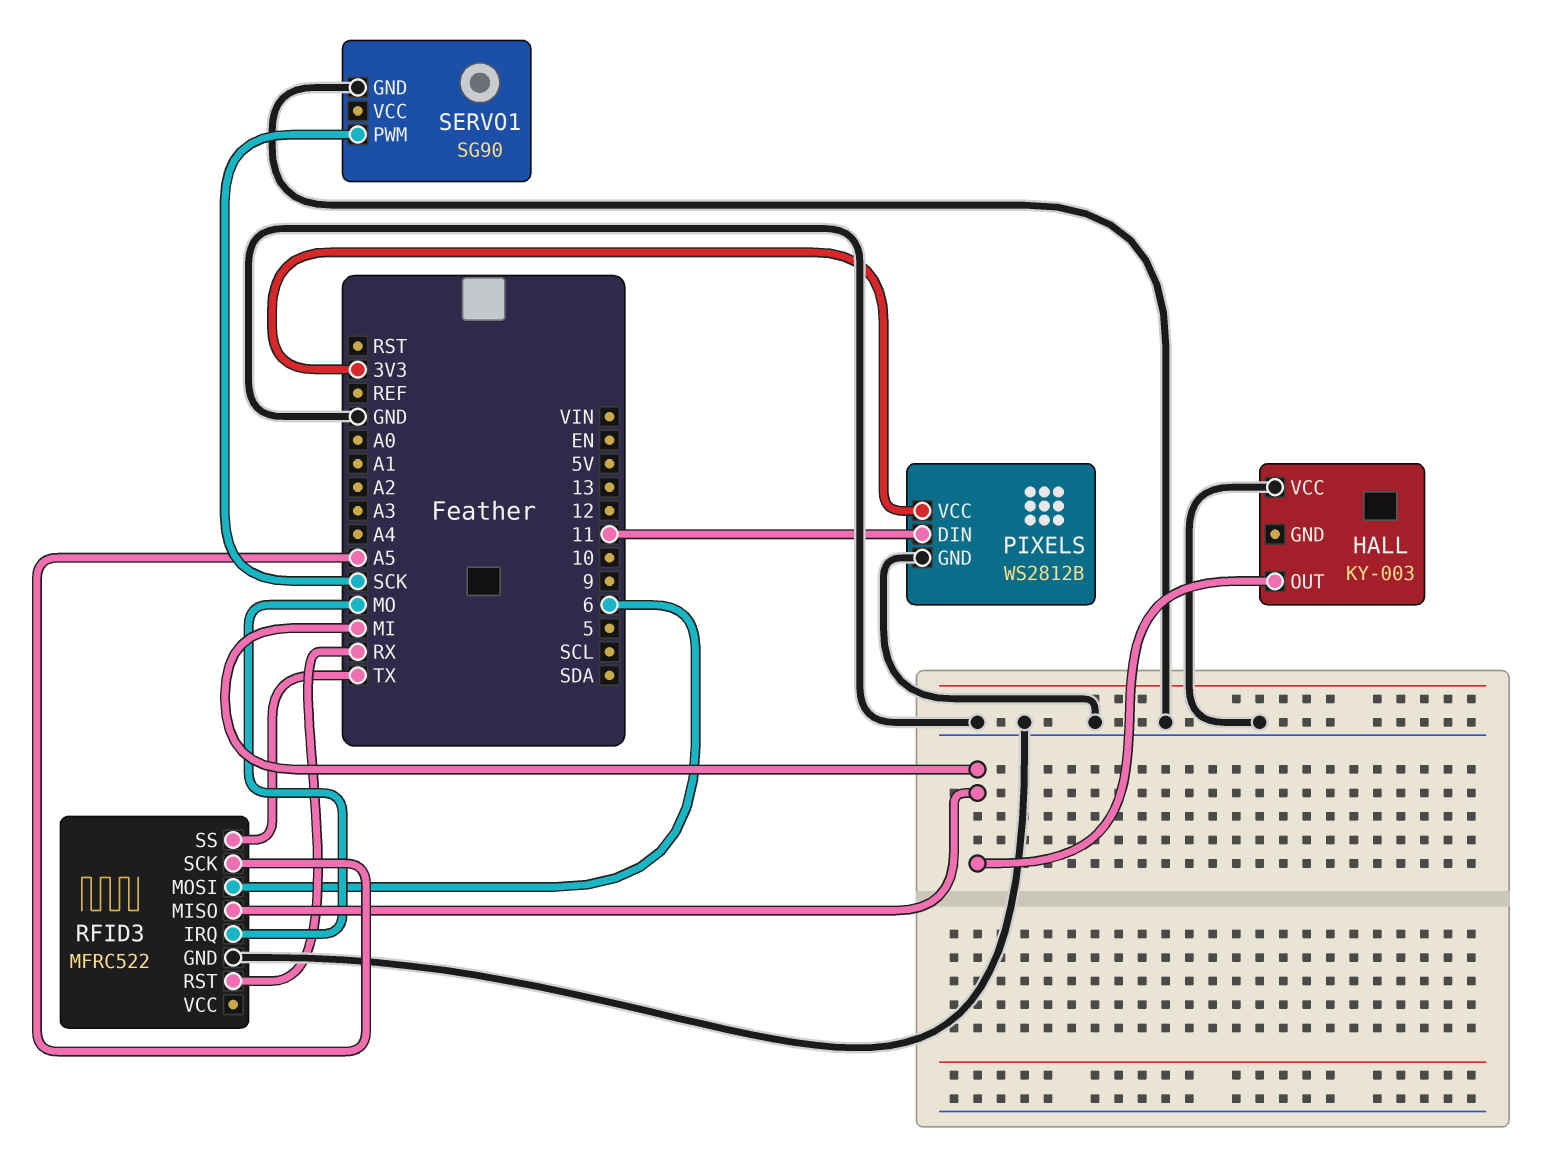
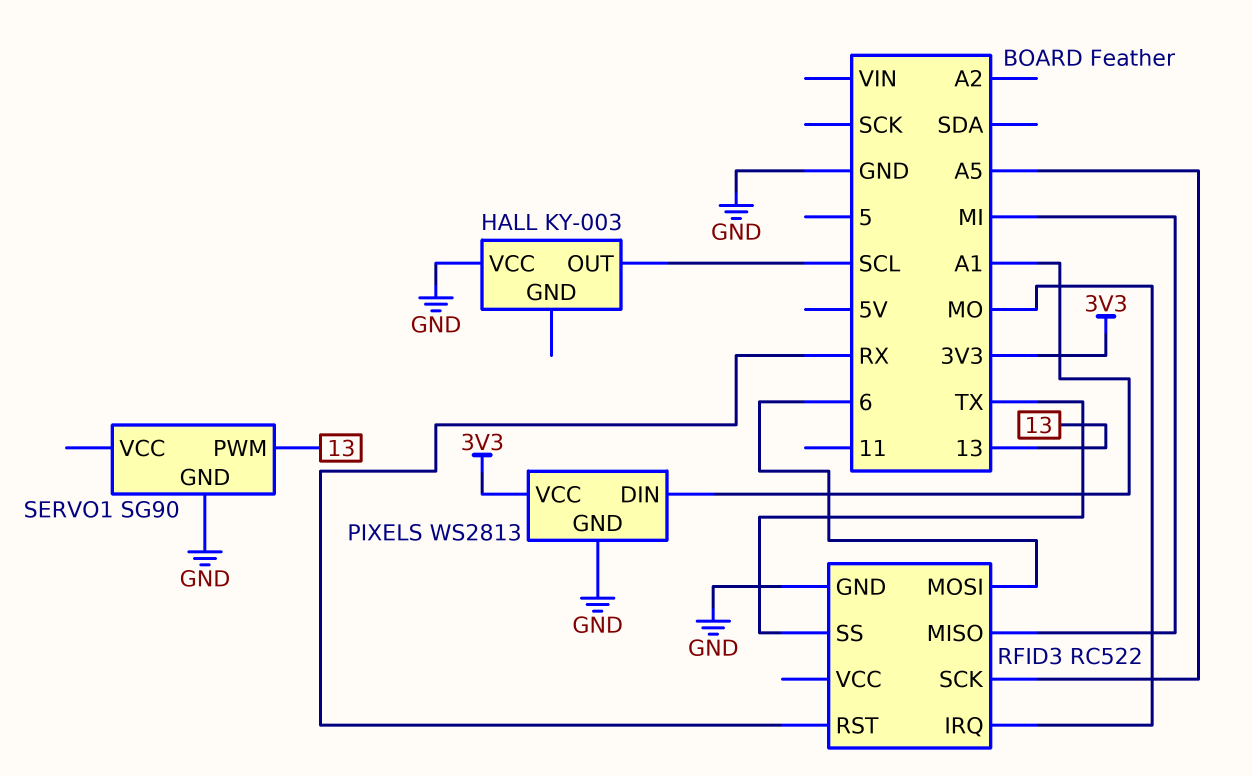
HALL pin OUT: MI -> SCL
PIXELS: WS2812B -> WS2813
PIXELS pin DIN: 11 -> A1
RFID3: MFRC522 -> RC522
SERVO1 pin PWM: SCK -> 13

